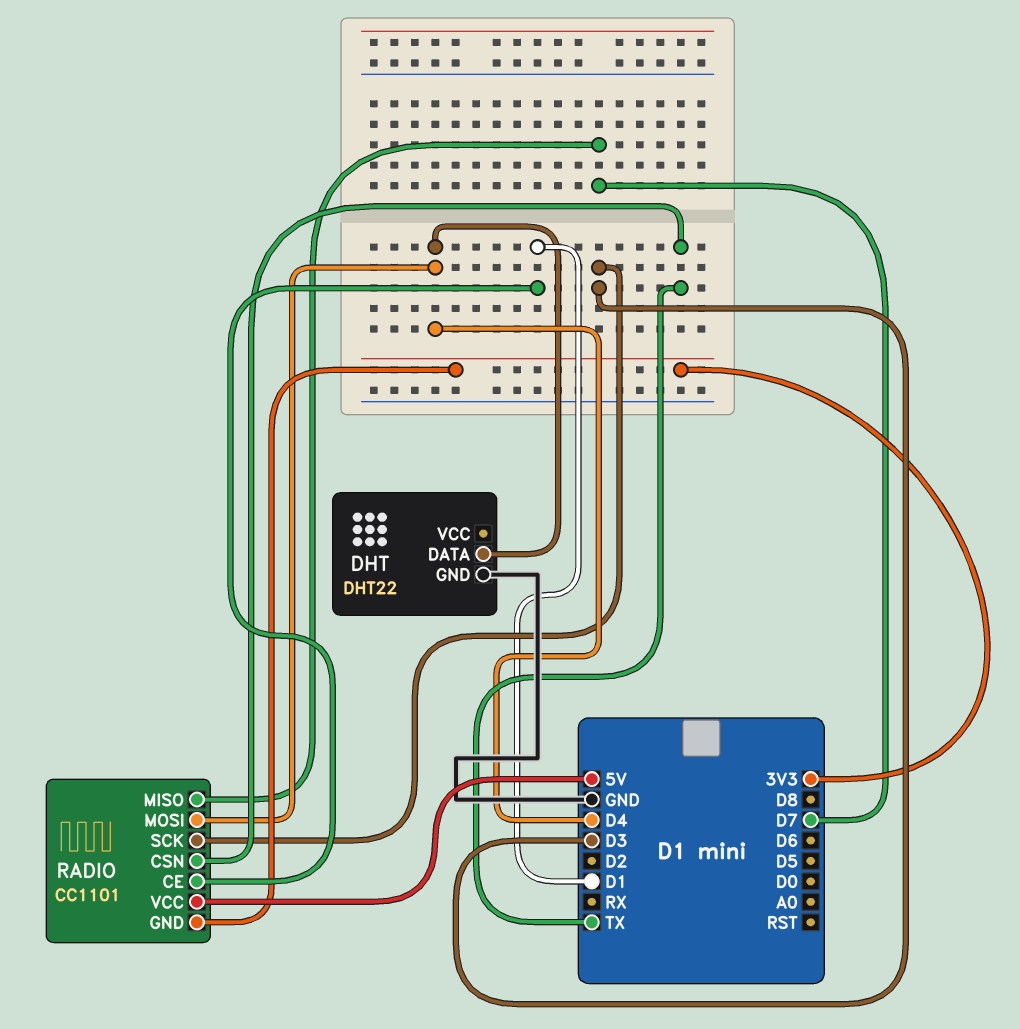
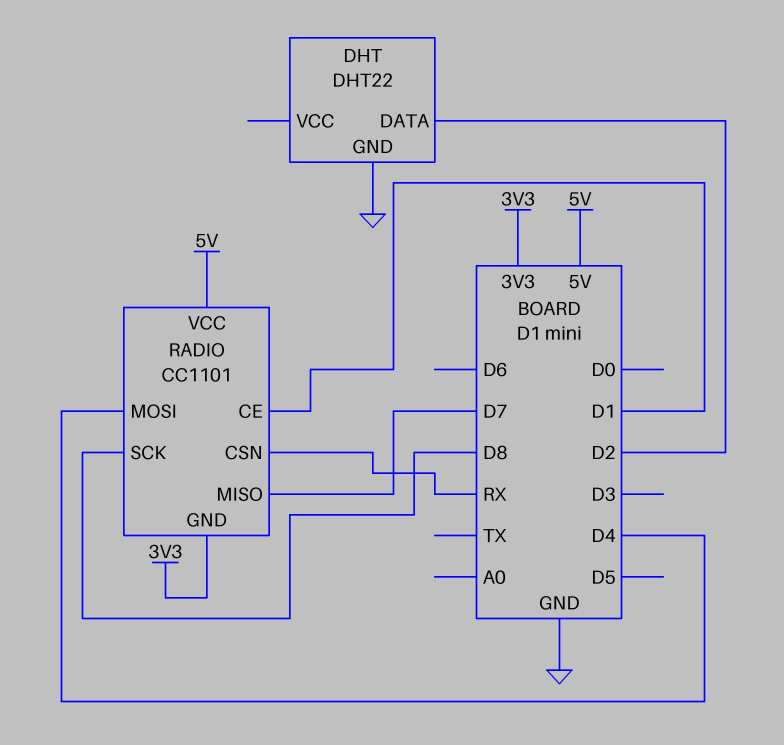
DHT pin DATA: D4 -> D2
RADIO pin CSN: TX -> RX
RADIO pin SCK: D3 -> D8

